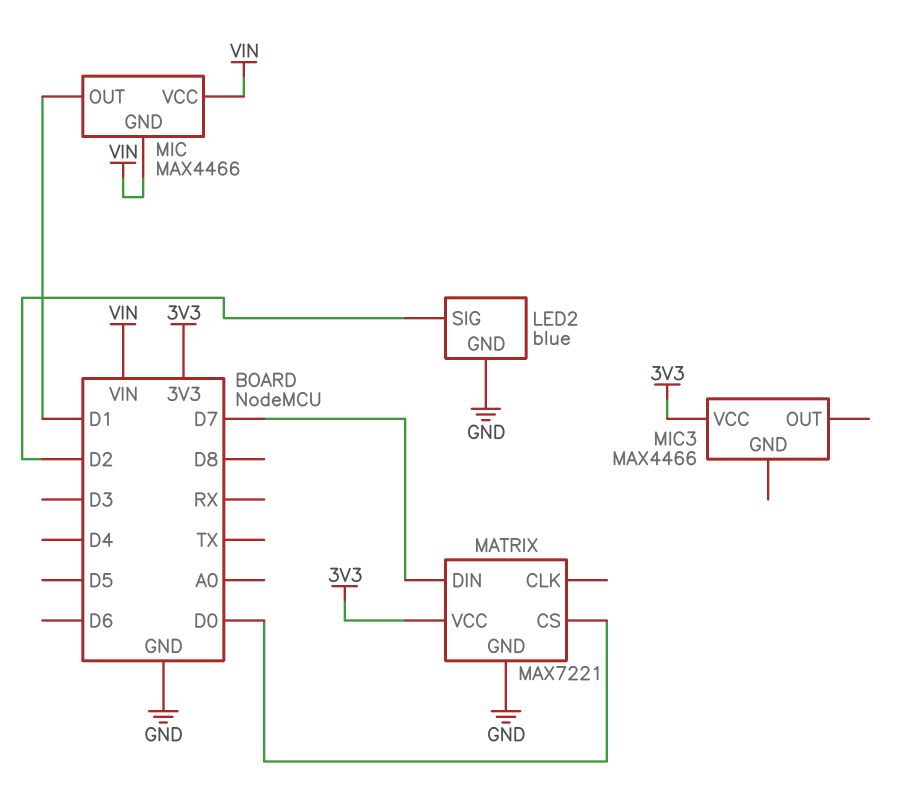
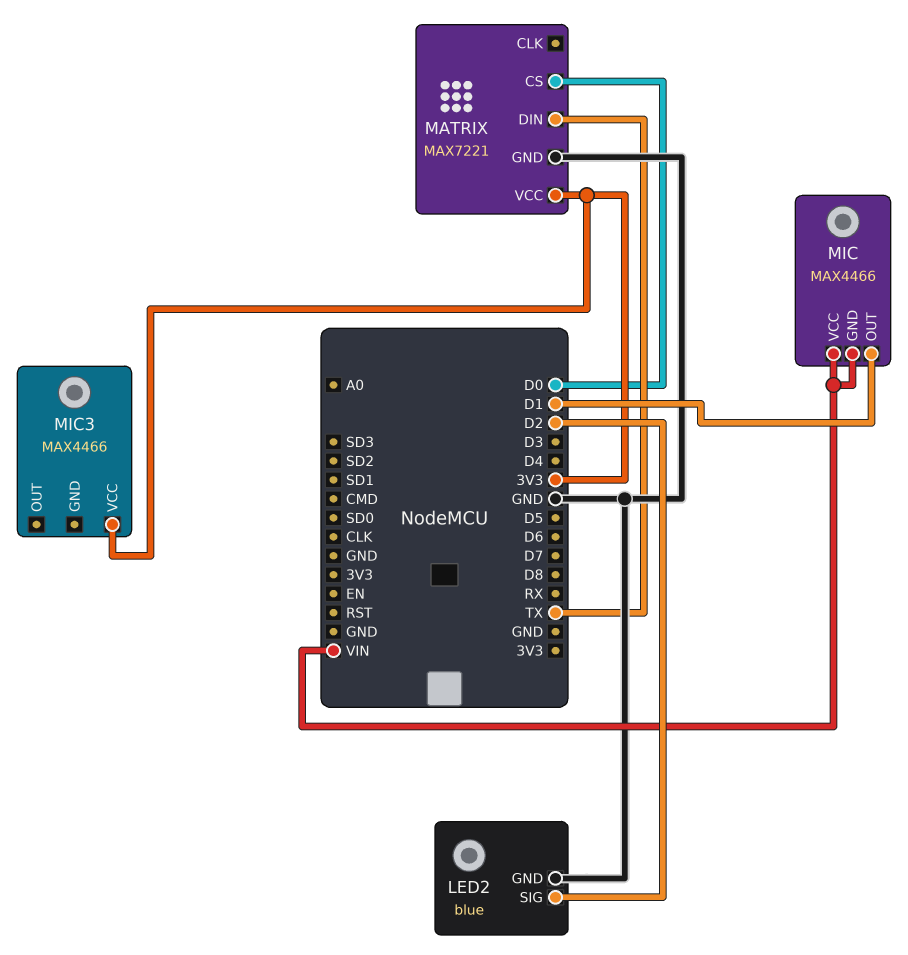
MATRIX pin DIN: D7 -> TX

